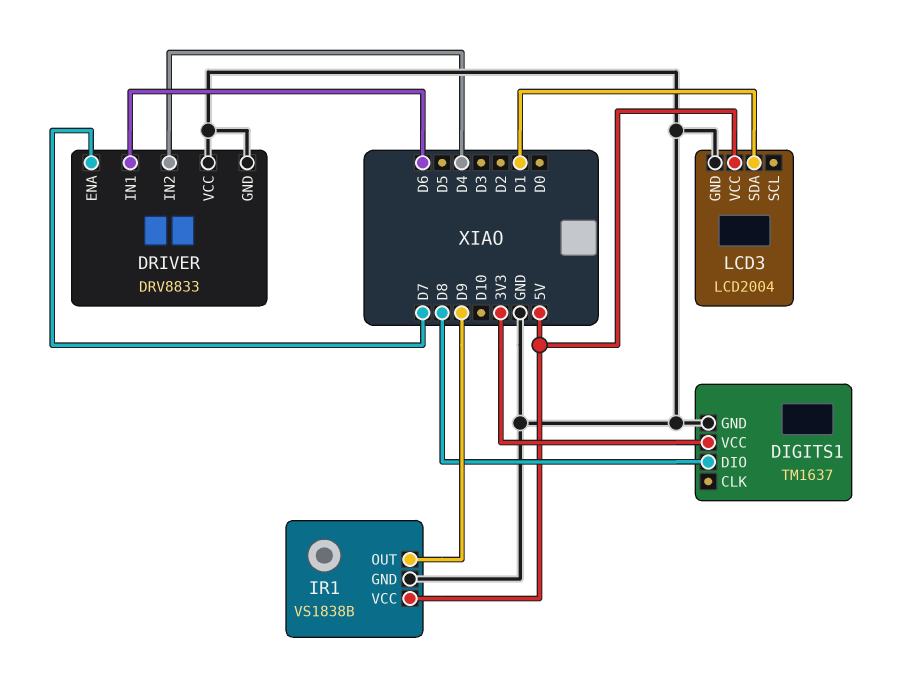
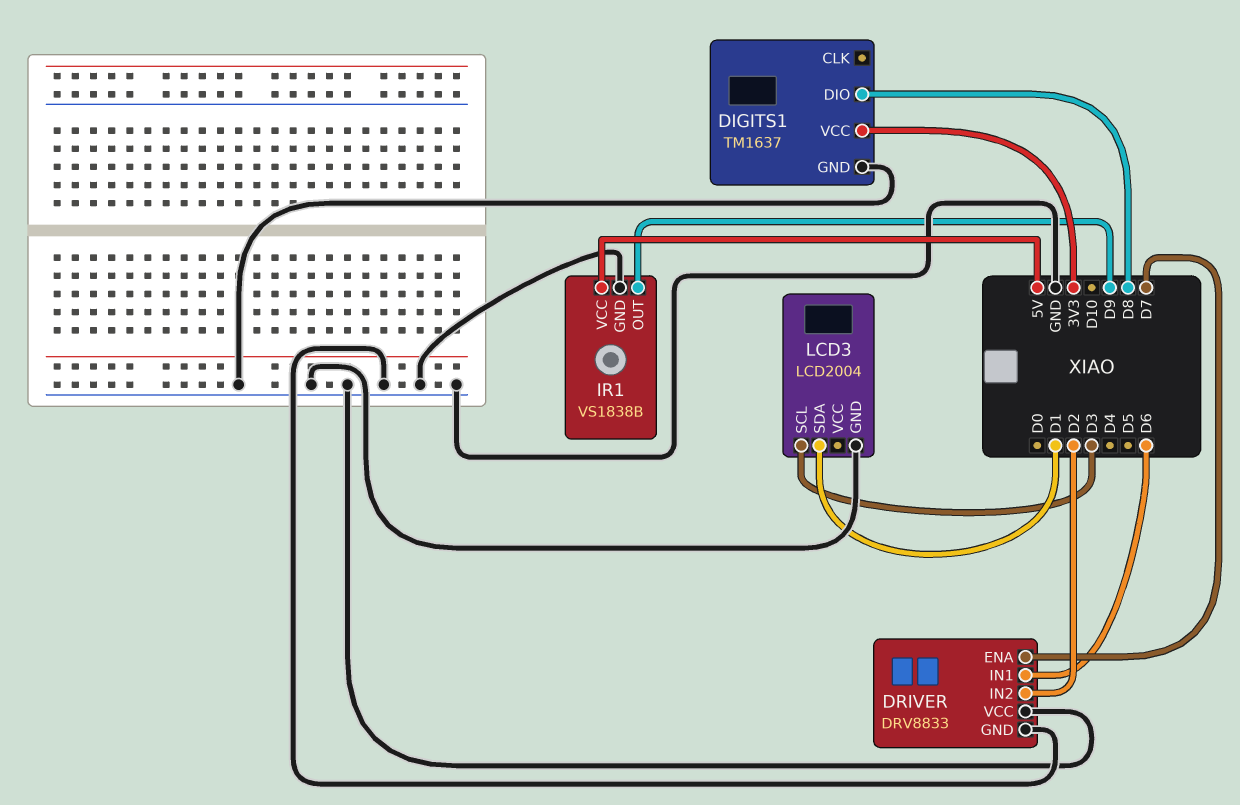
DRIVER pin IN2: D4 -> D2
LCD3 pin SCL: none -> D3
LCD3 pin VCC: 5V -> none

